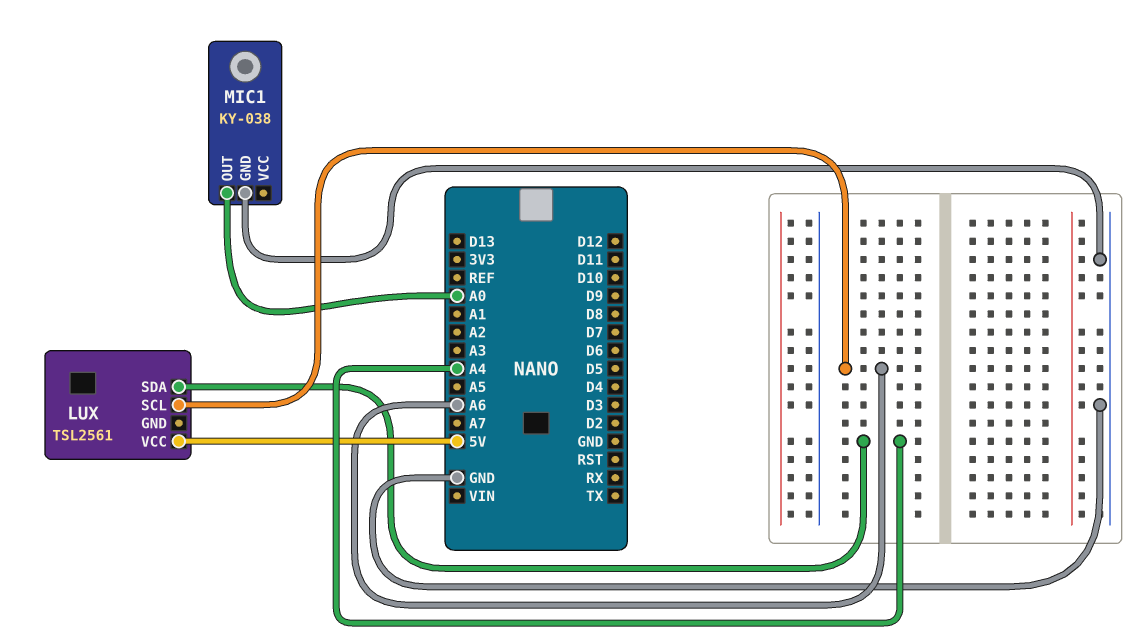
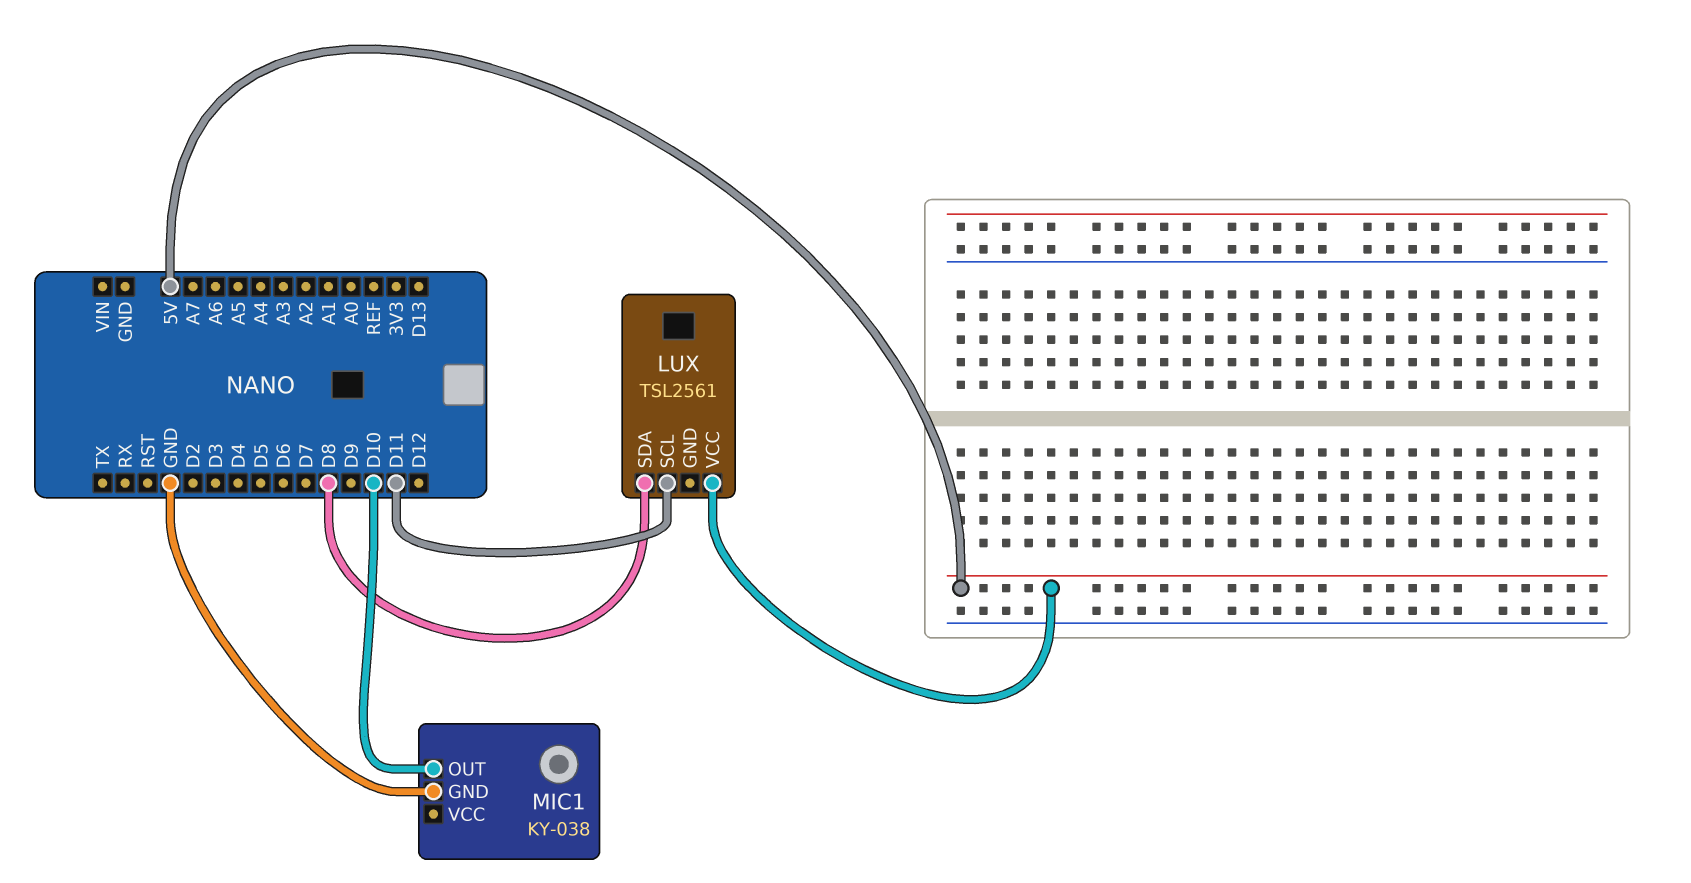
LUX pin SCL: A6 -> D11
LUX pin SDA: A4 -> D8
MIC1 pin OUT: A0 -> D10

